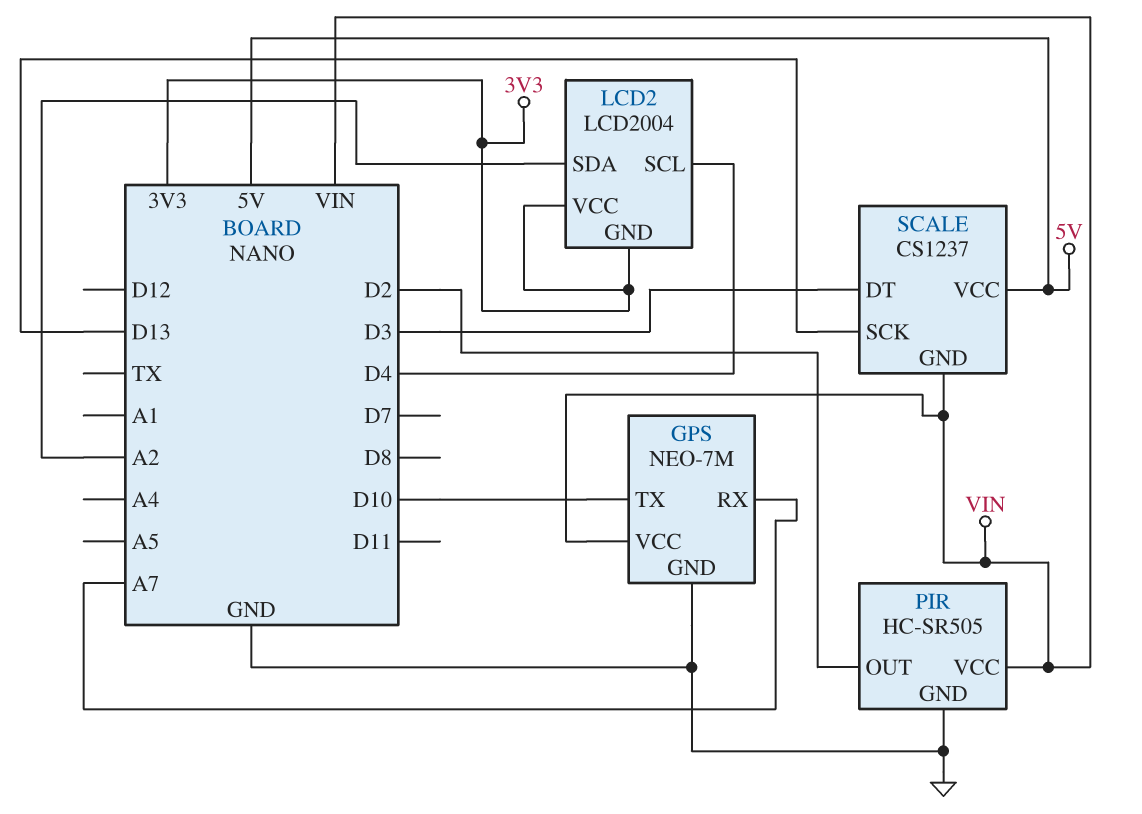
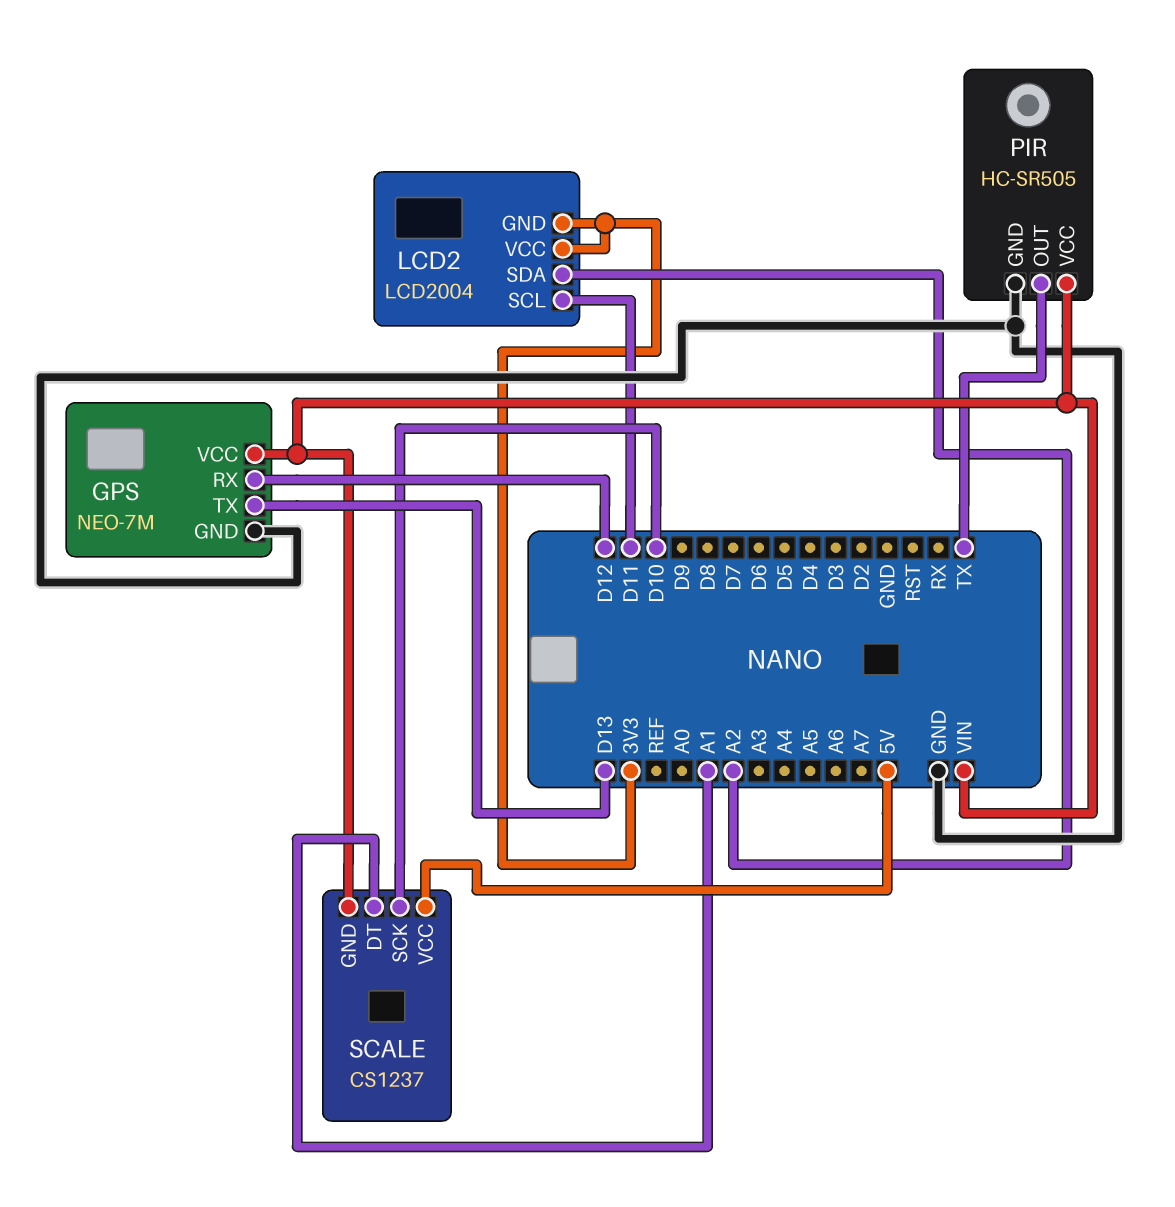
GPS pin RX: A7 -> D12
GPS pin TX: D10 -> D13
LCD2 pin SCL: D4 -> D11
PIR pin OUT: D2 -> TX
SCALE pin DT: D3 -> A1
SCALE pin SCK: D13 -> D10

